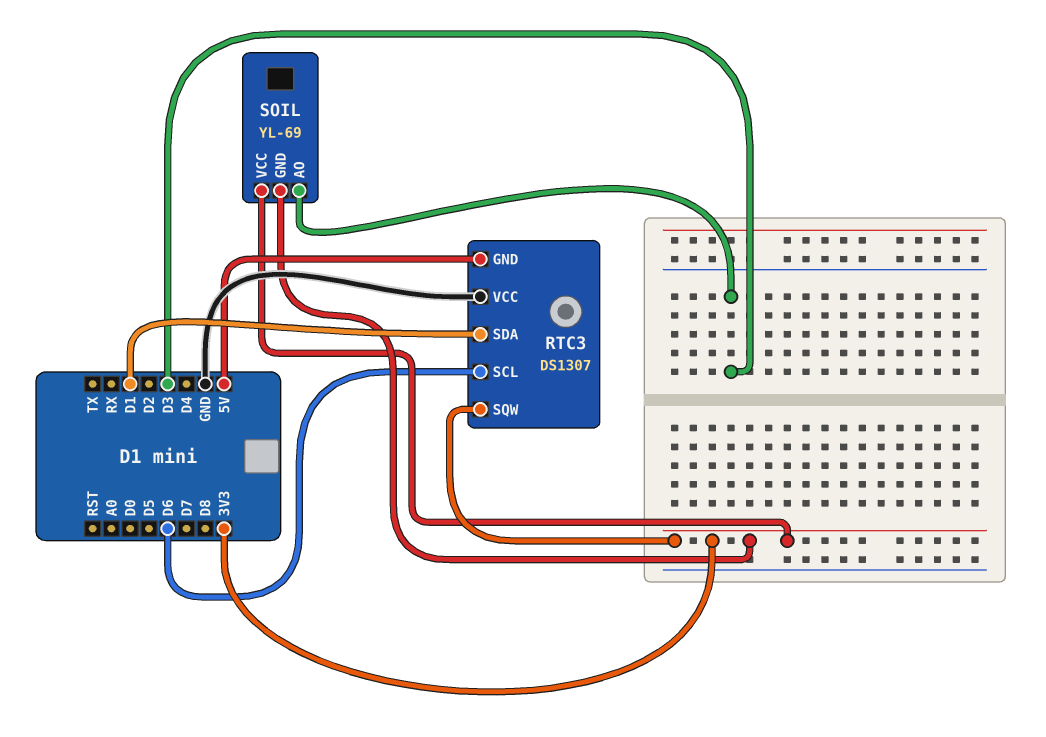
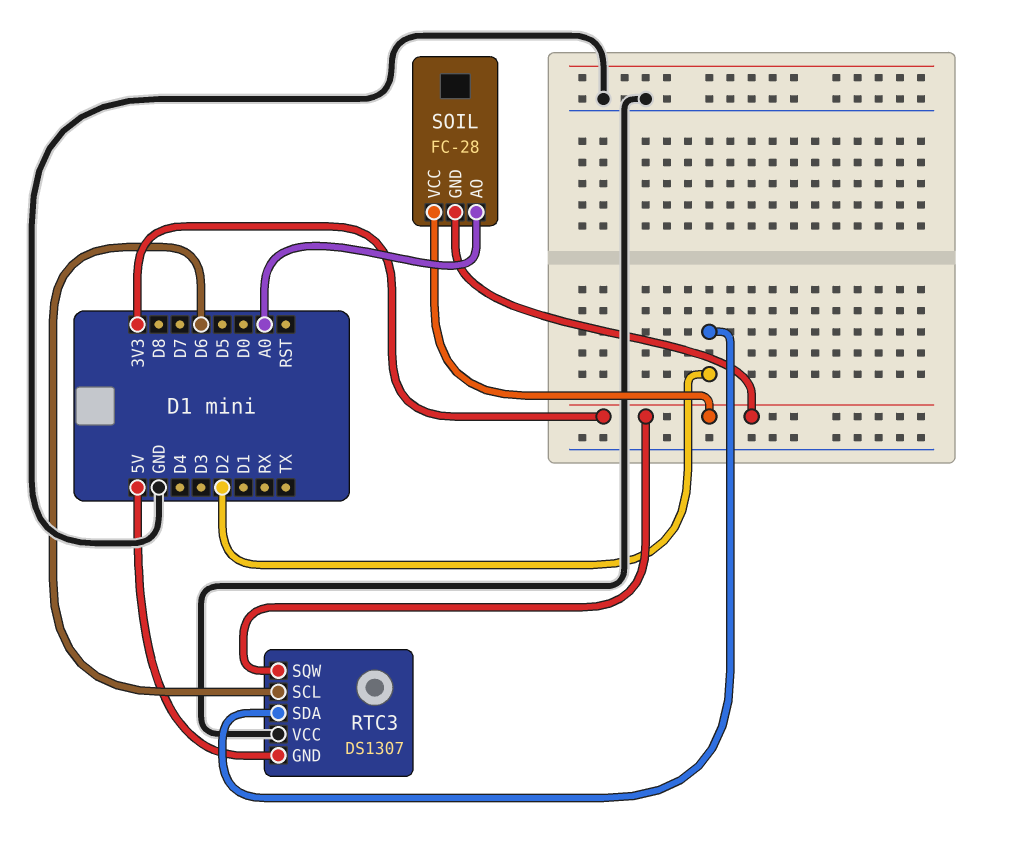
RTC3 pin SDA: D1 -> D2
SOIL: YL-69 -> FC-28
SOIL pin AO: D3 -> A0

